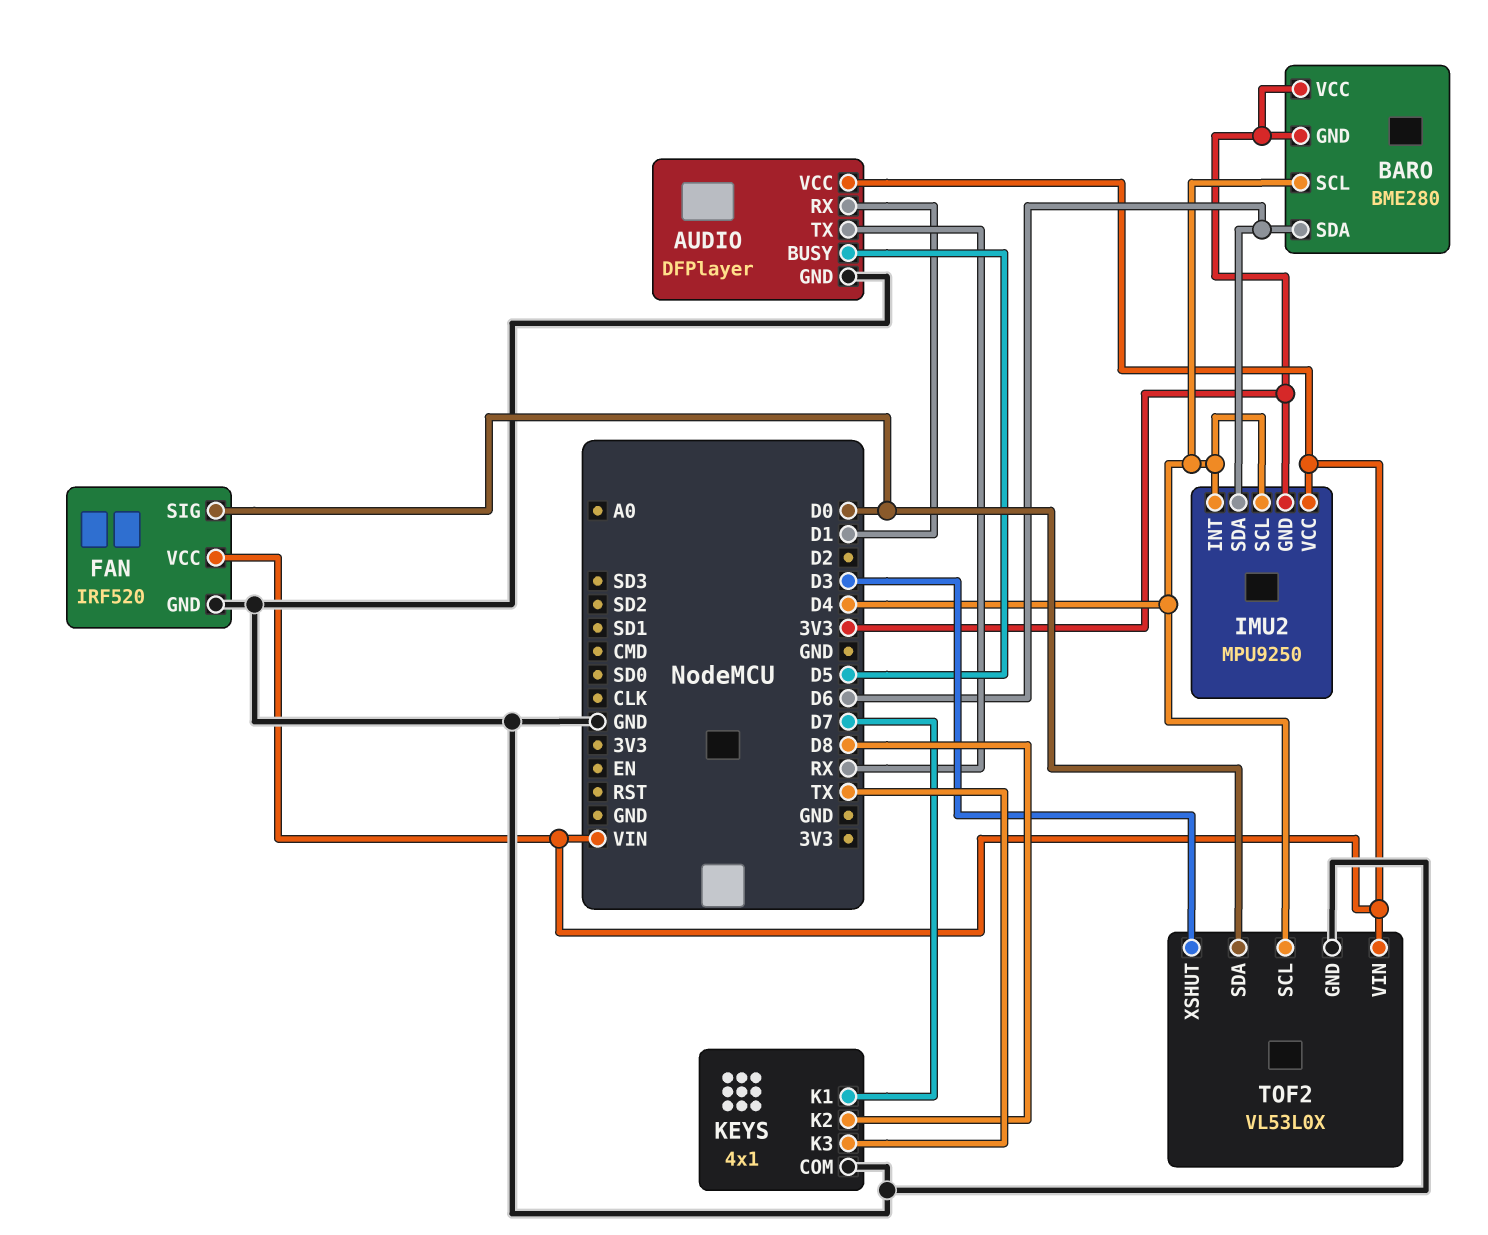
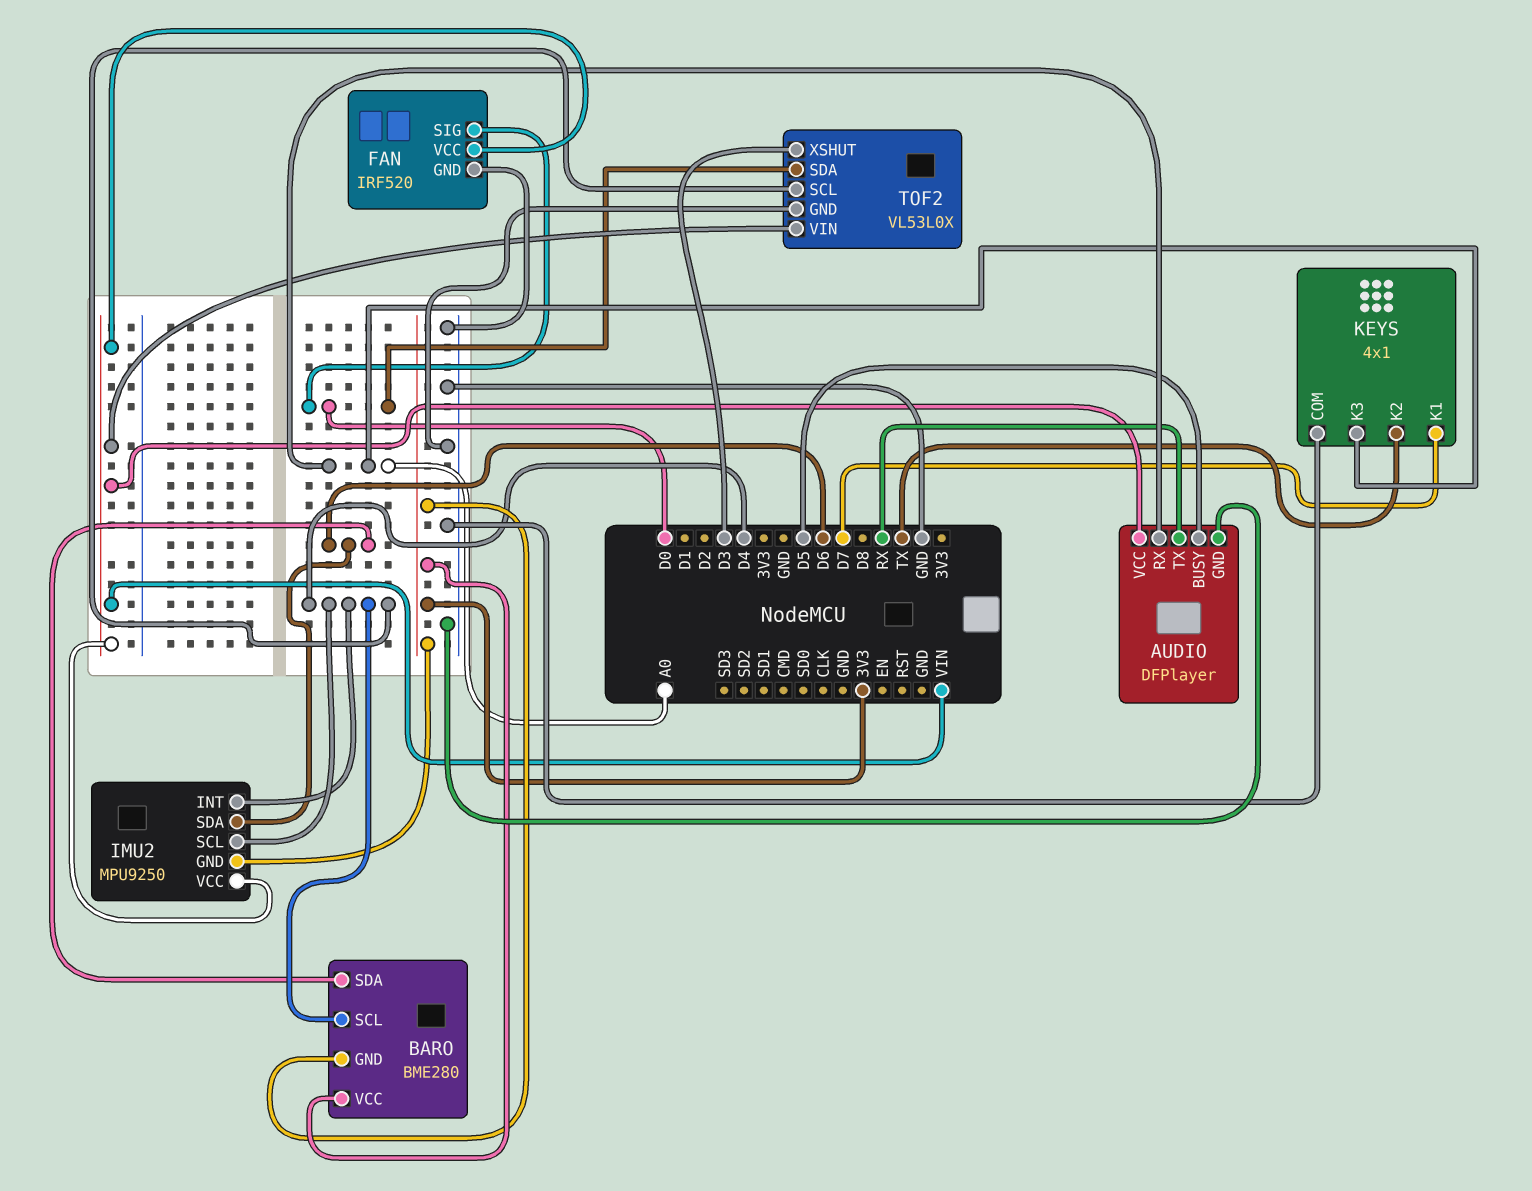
AUDIO pin RX: D1 -> A0
KEYS pin K2: D8 -> TX
KEYS pin K3: TX -> A0

